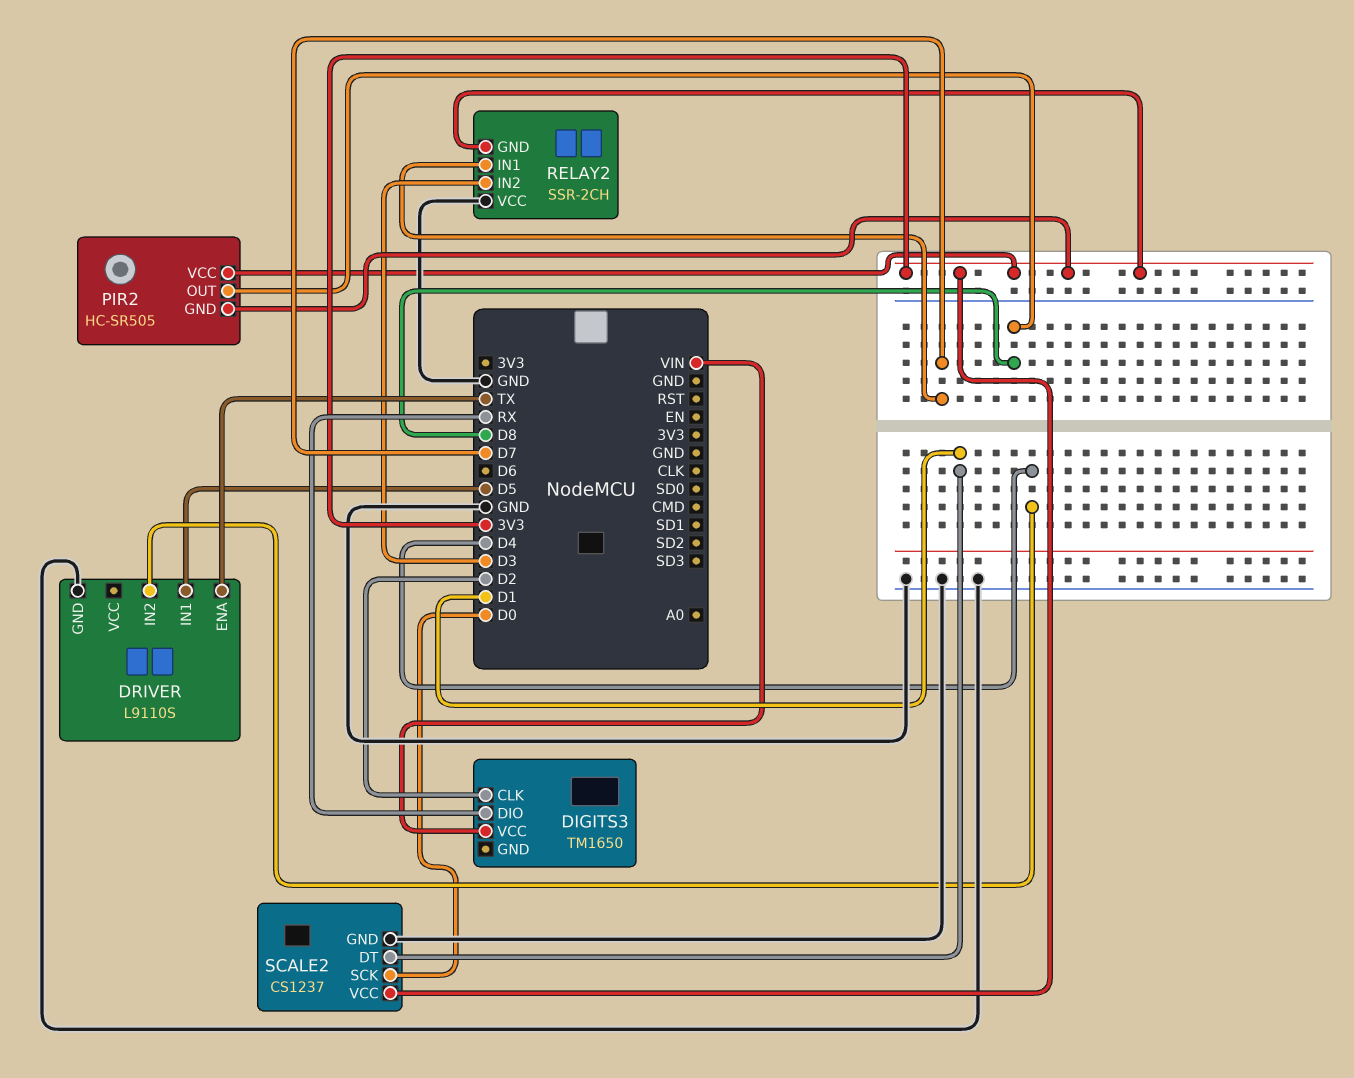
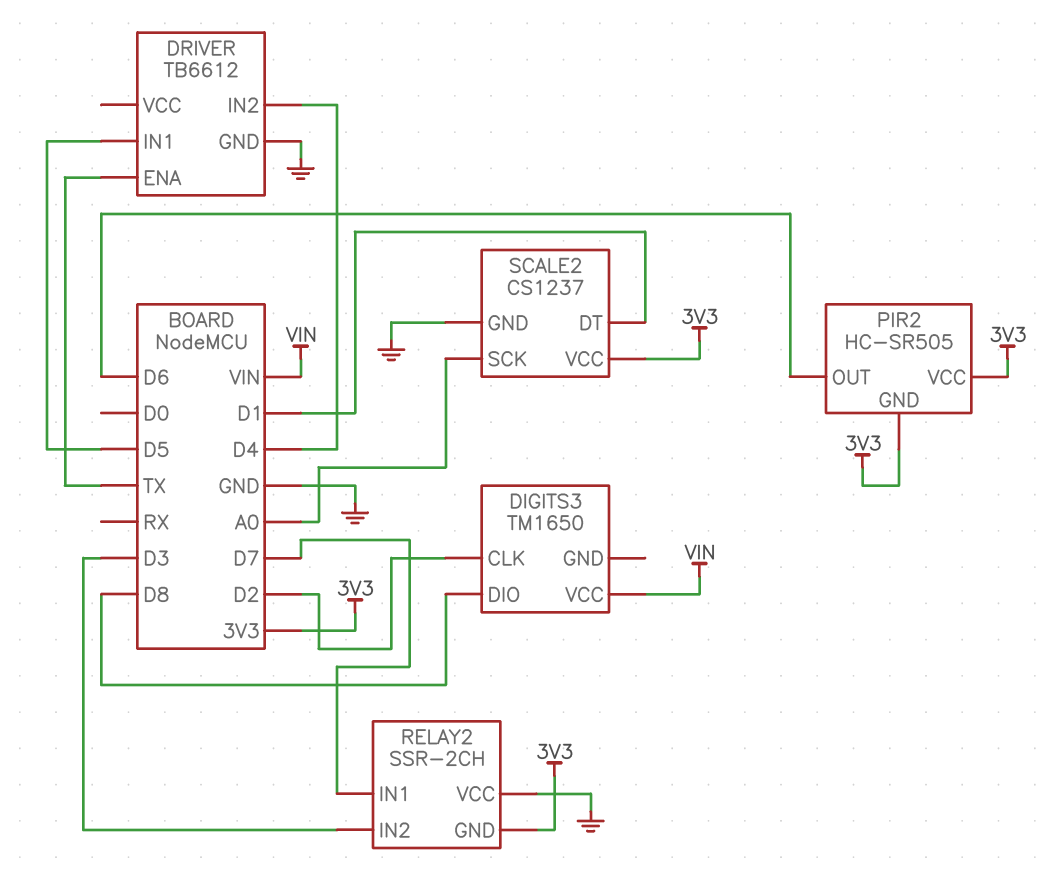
DIGITS3 pin DIO: RX -> D8
DRIVER: L9110S -> TB6612
PIR2 pin OUT: D8 -> D6
SCALE2 pin SCK: D0 -> A0

